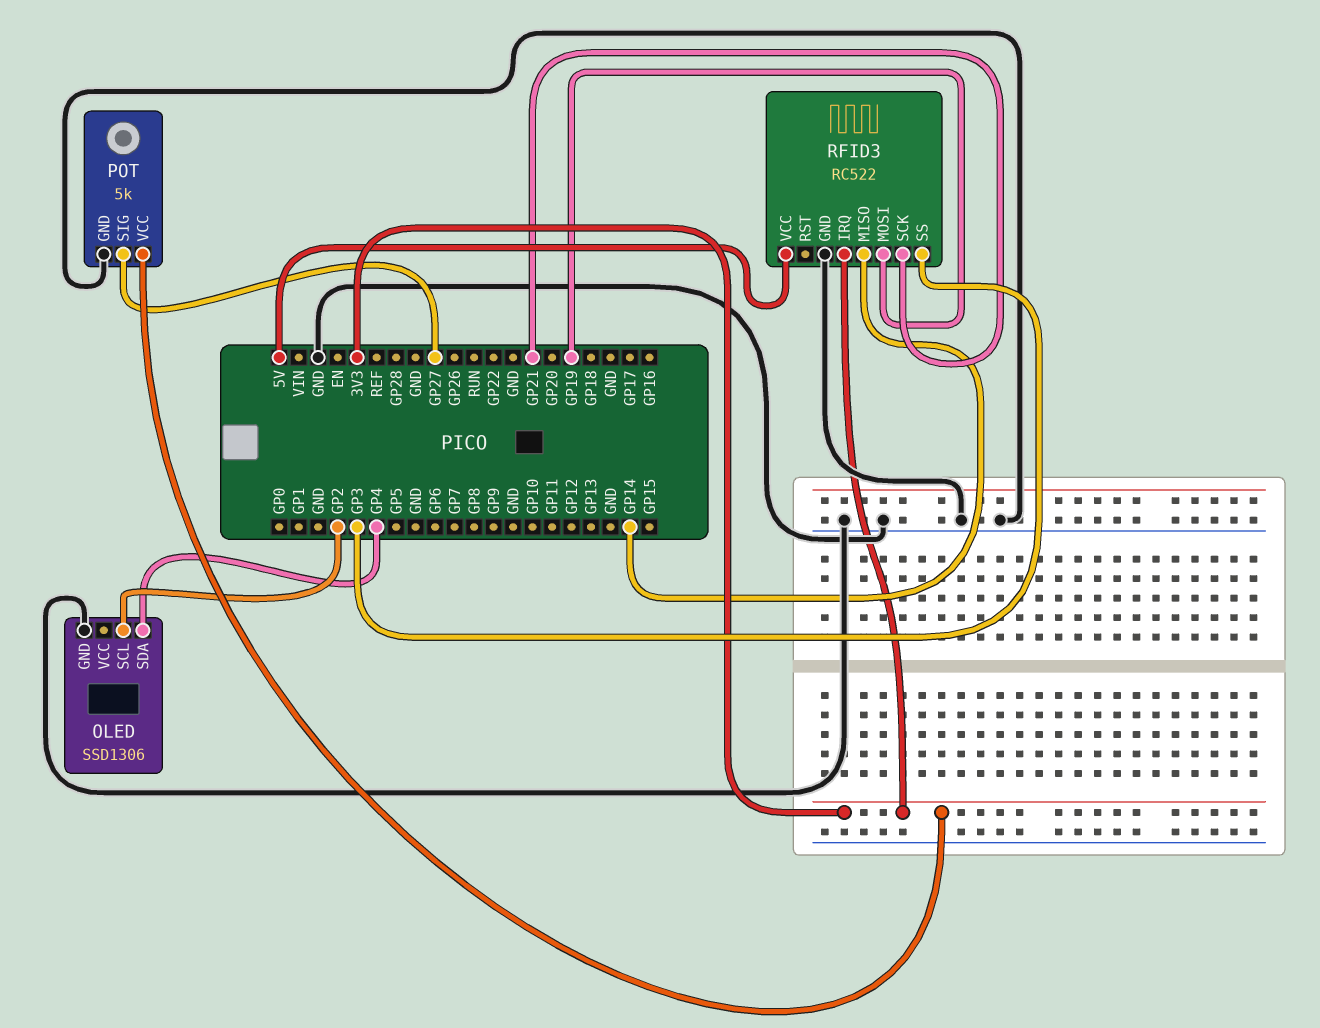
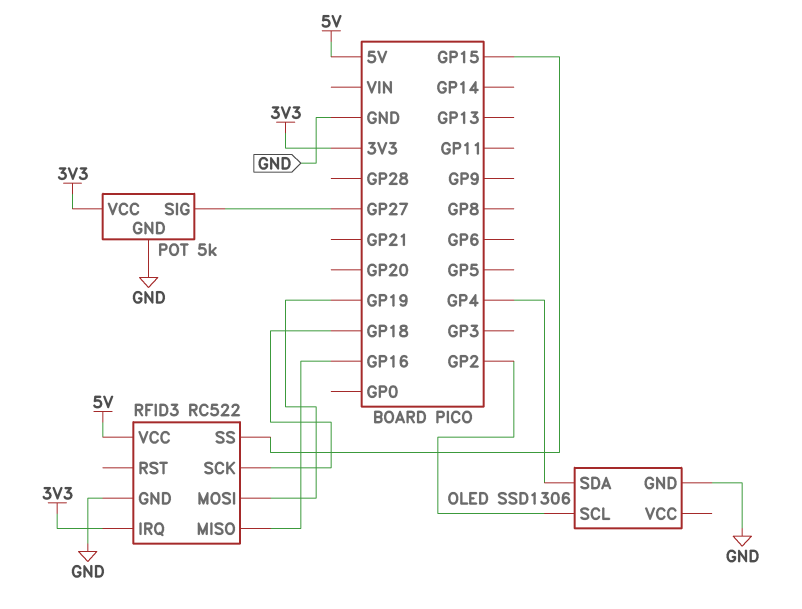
RFID3 pin MISO: GP14 -> GP16
RFID3 pin SCK: GP21 -> GP18
RFID3 pin SS: GP3 -> GP15

